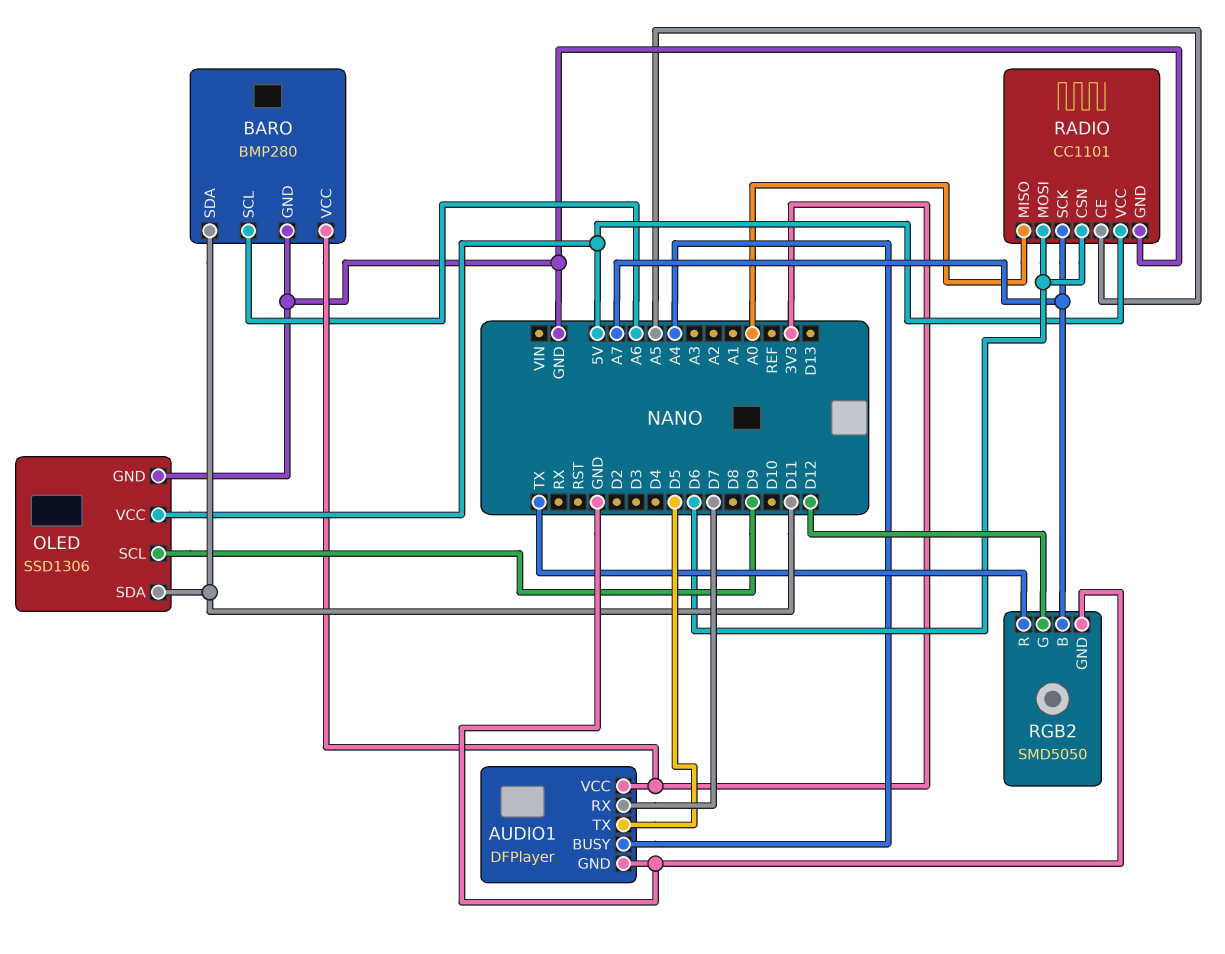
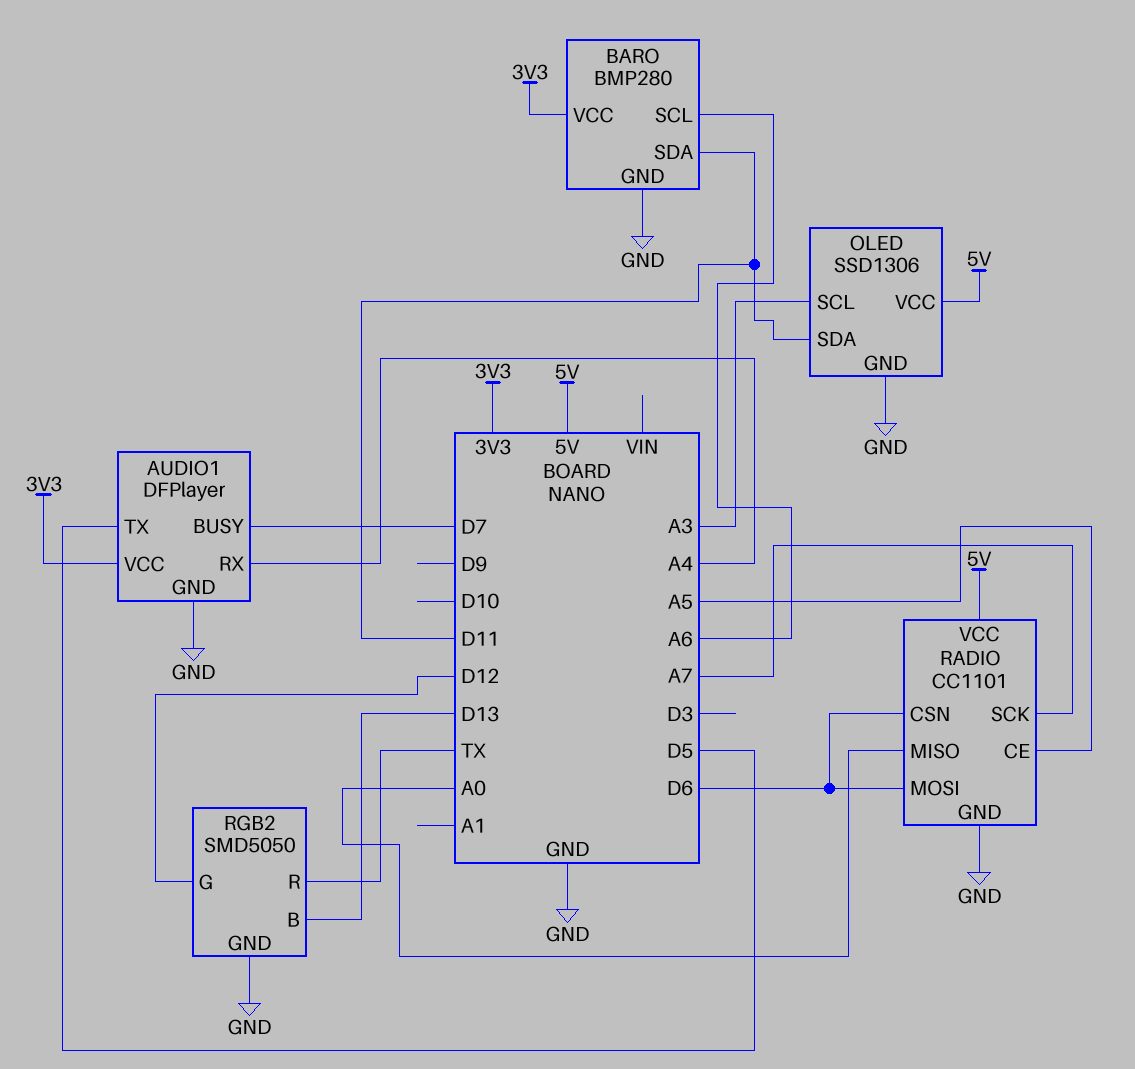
AUDIO1 pin BUSY: A4 -> D7
AUDIO1 pin RX: D7 -> A4
OLED pin SCL: D9 -> A3
RGB2 pin B: A7 -> D13

